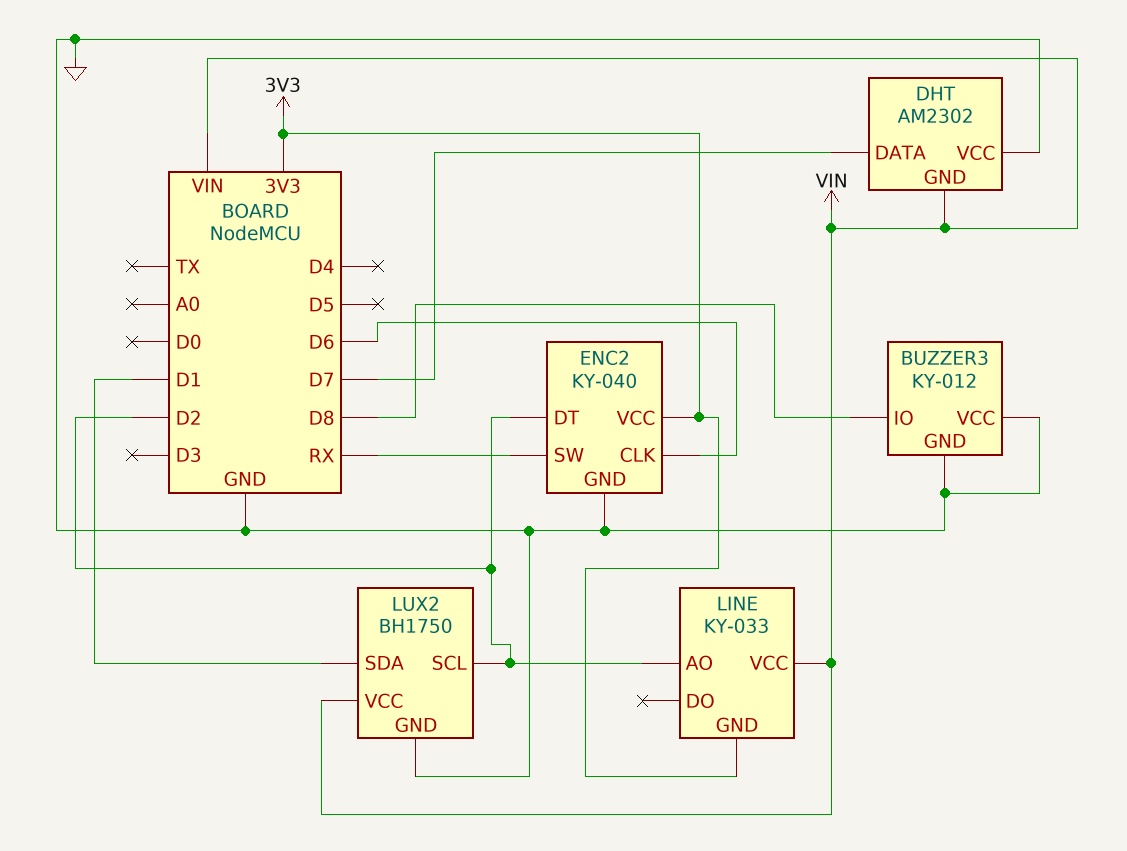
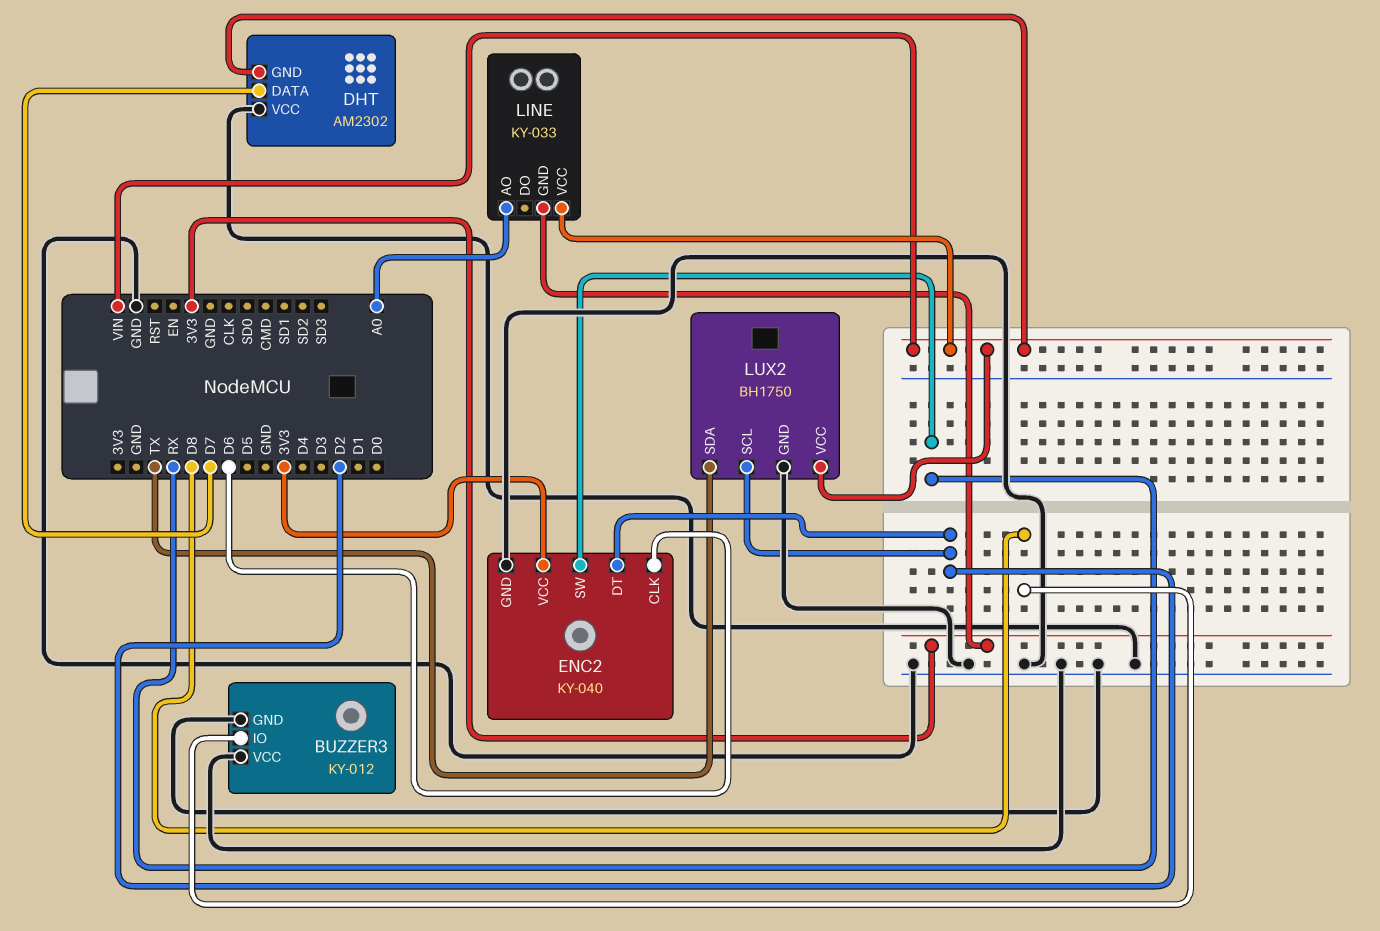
LINE pin AO: D2 -> A0
LUX2 pin SDA: D1 -> TX

